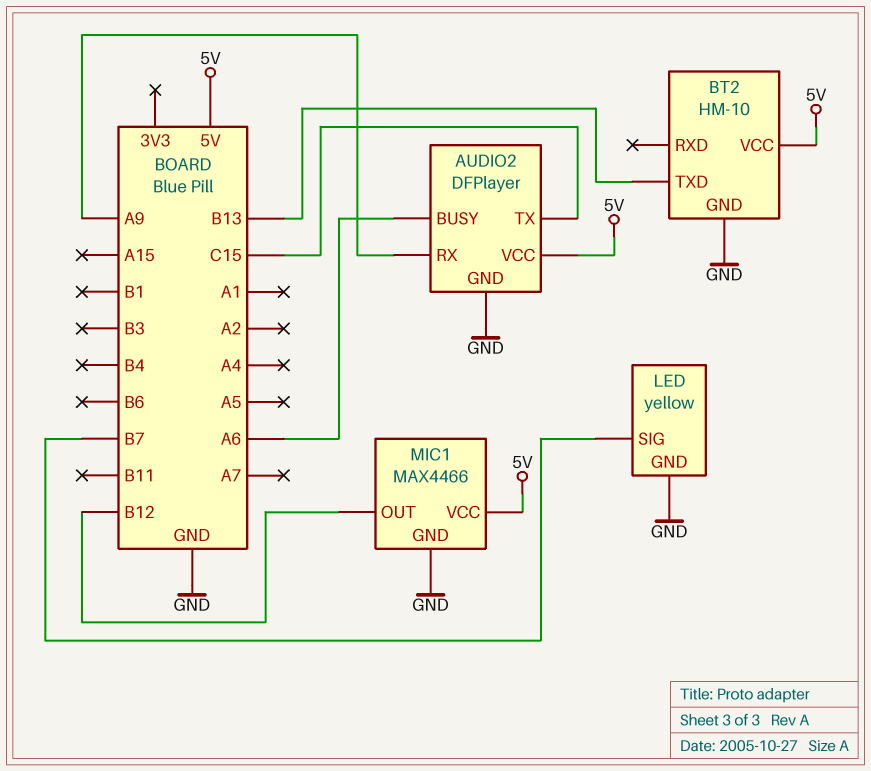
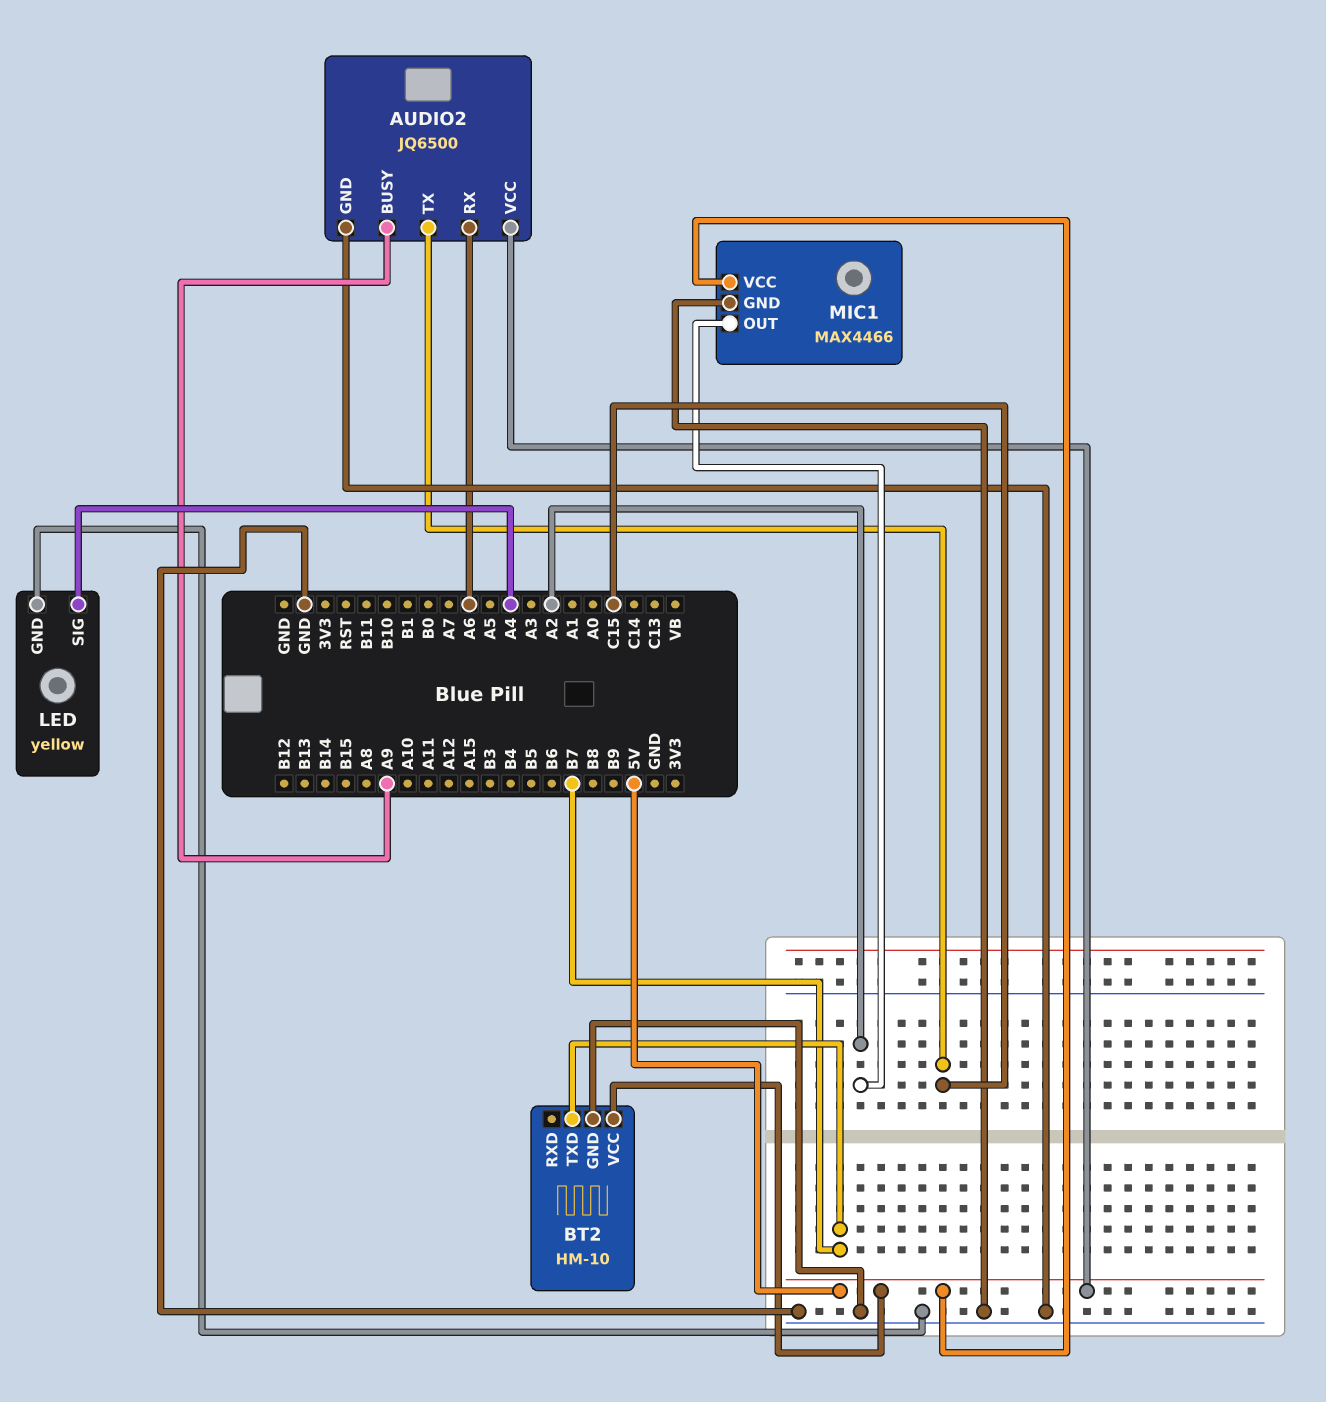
AUDIO2: DFPlayer -> JQ6500
AUDIO2 pin BUSY: A6 -> A9
AUDIO2 pin RX: A9 -> A6
BT2 pin TXD: B13 -> B7
LED pin SIG: B7 -> A4
MIC1 pin OUT: B12 -> A2

